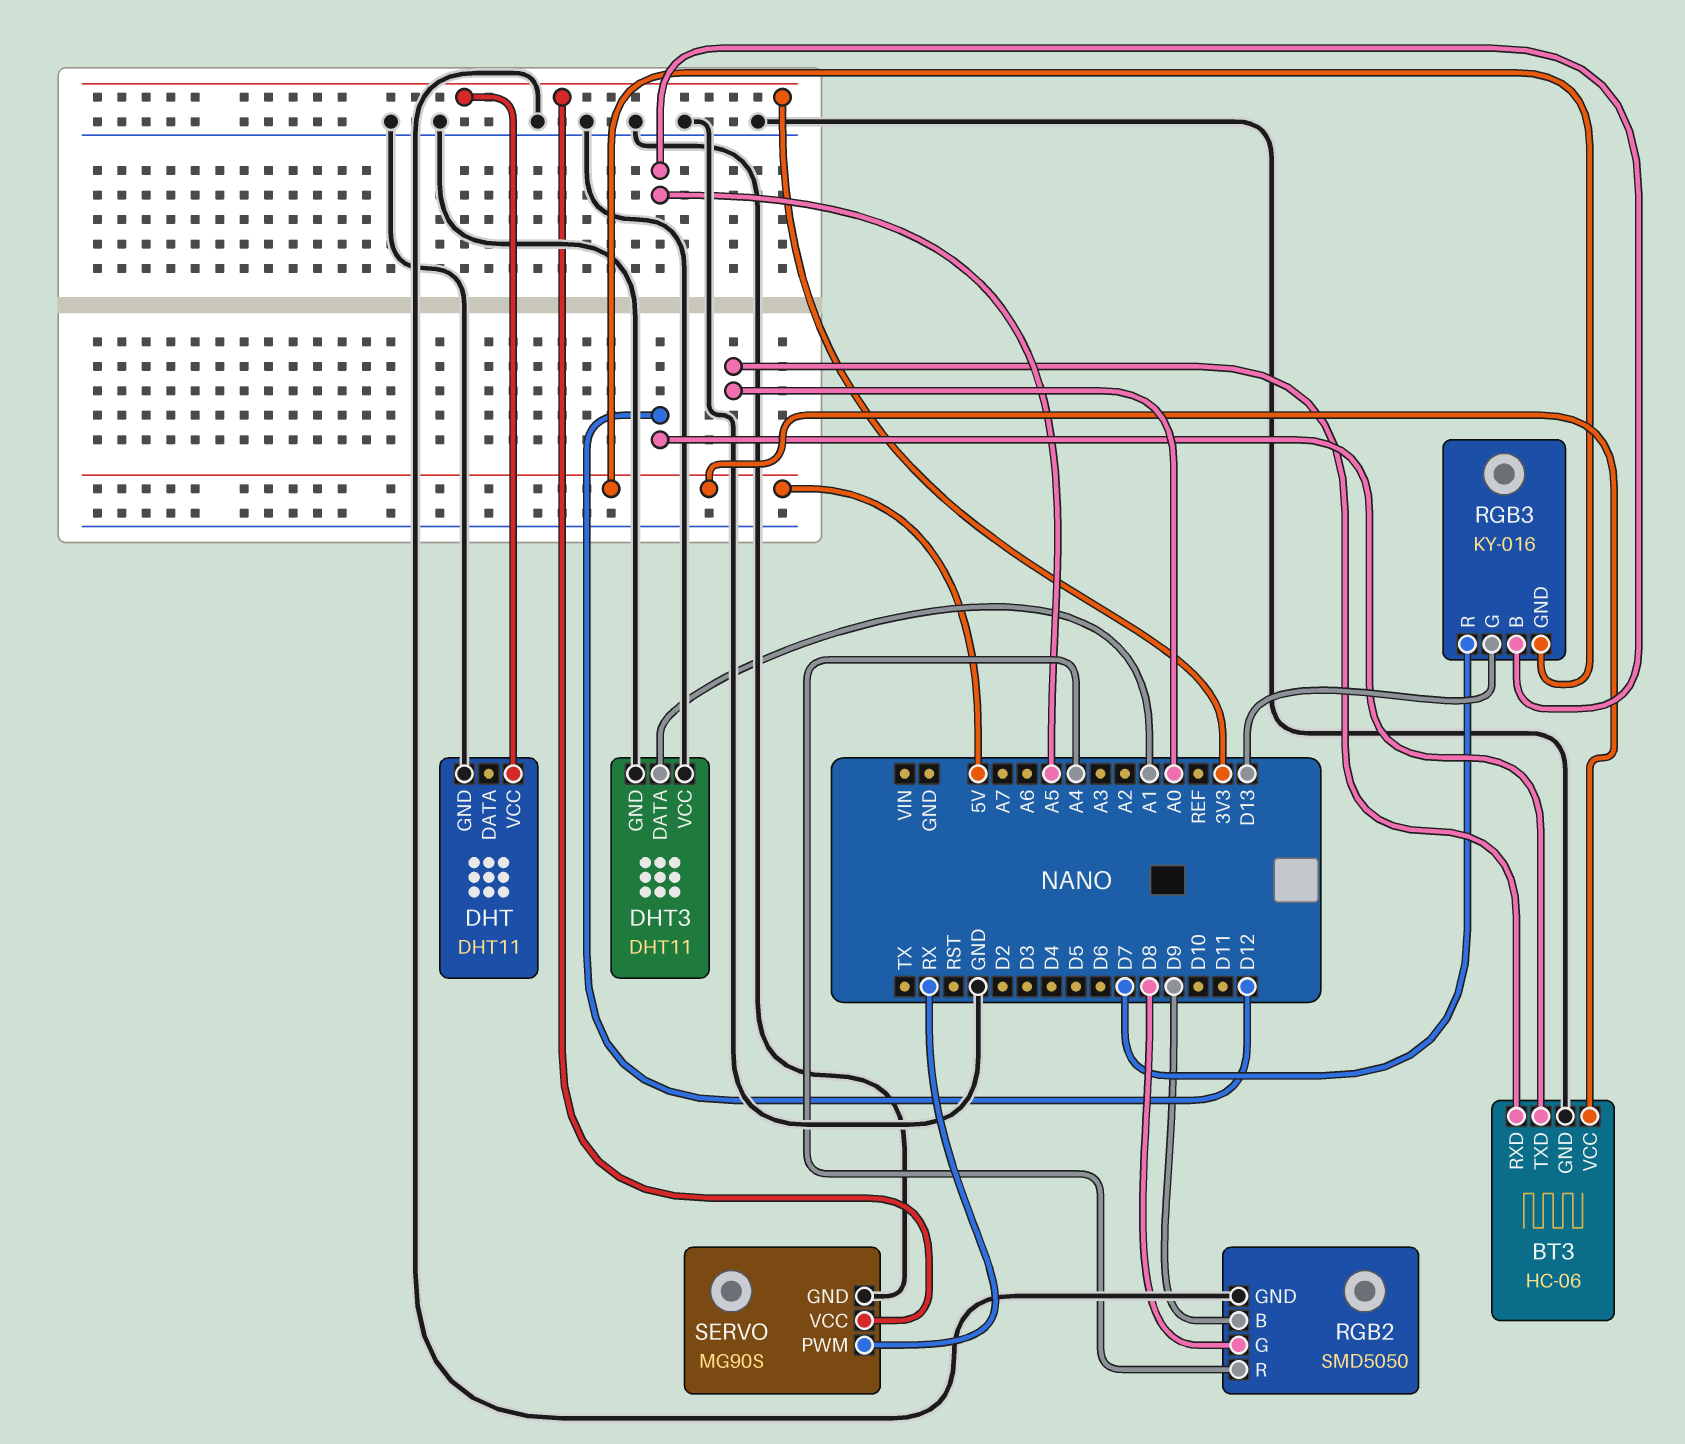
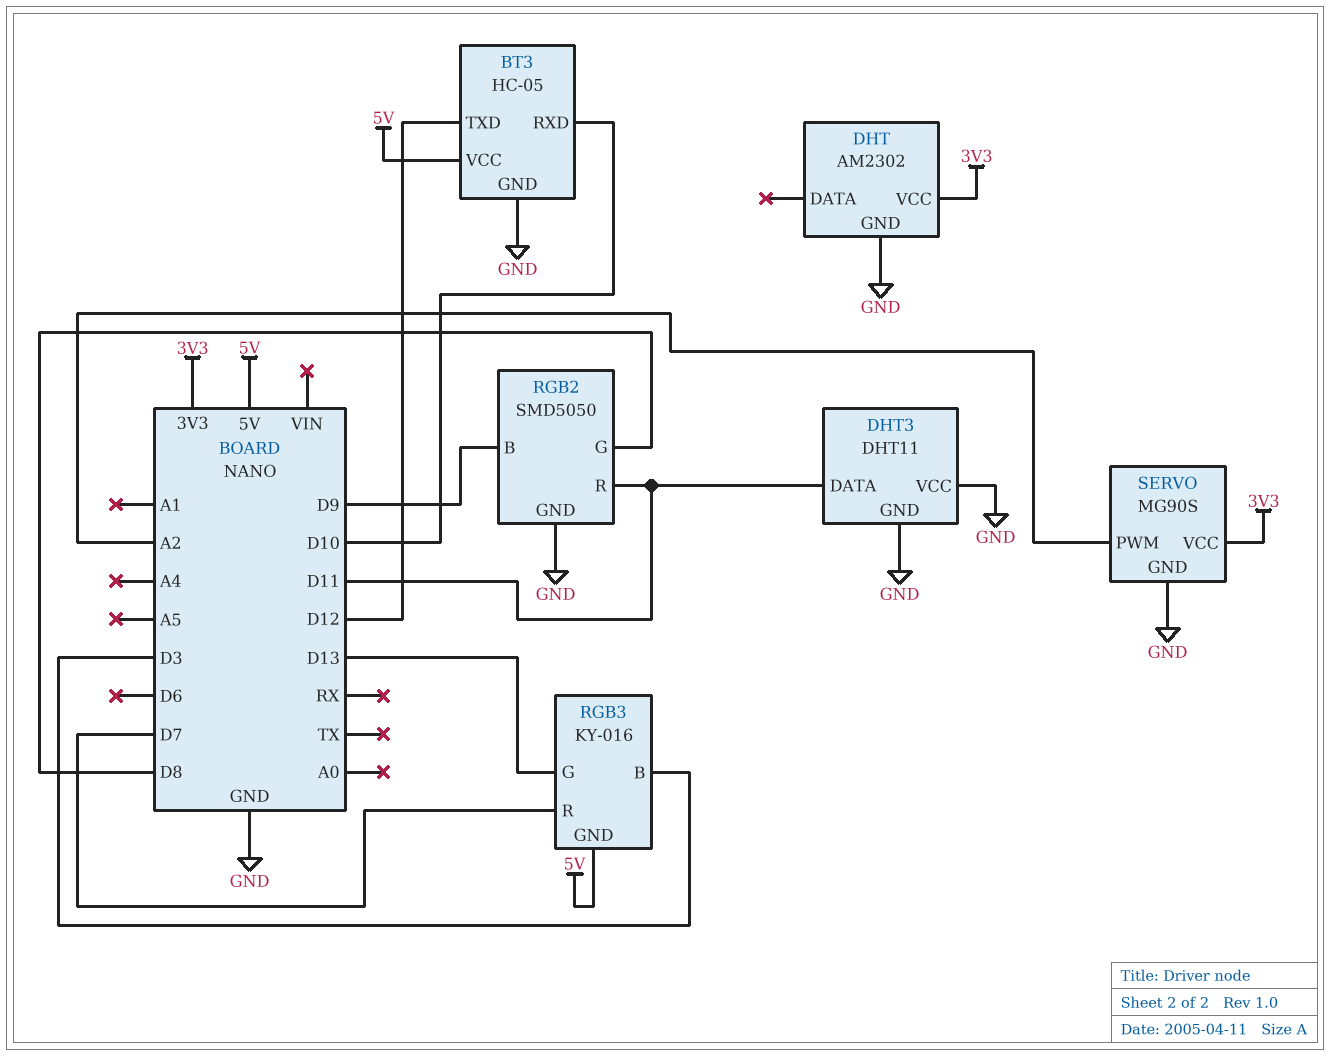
BT3: HC-06 -> HC-05
BT3 pin RXD: A0 -> D10
DHT: DHT11 -> AM2302
DHT3 pin DATA: A1 -> D11
RGB2 pin R: A4 -> D11
RGB3 pin B: A5 -> D3
SERVO pin PWM: RX -> A2

